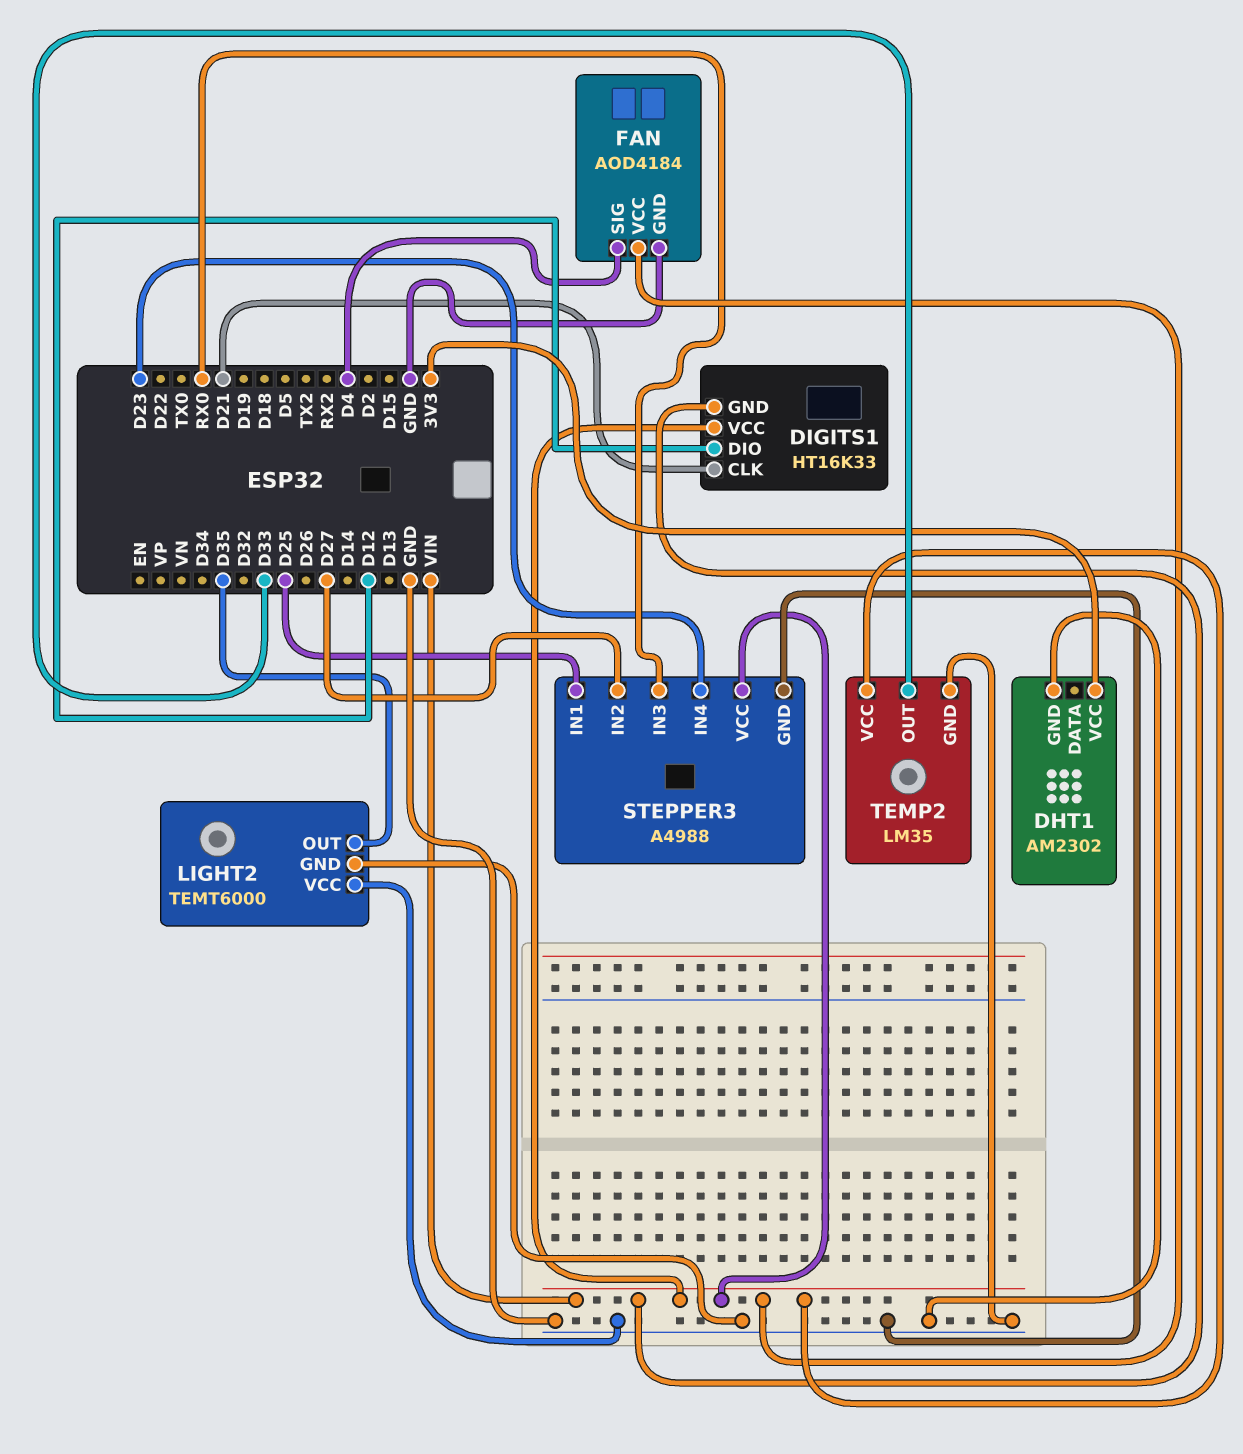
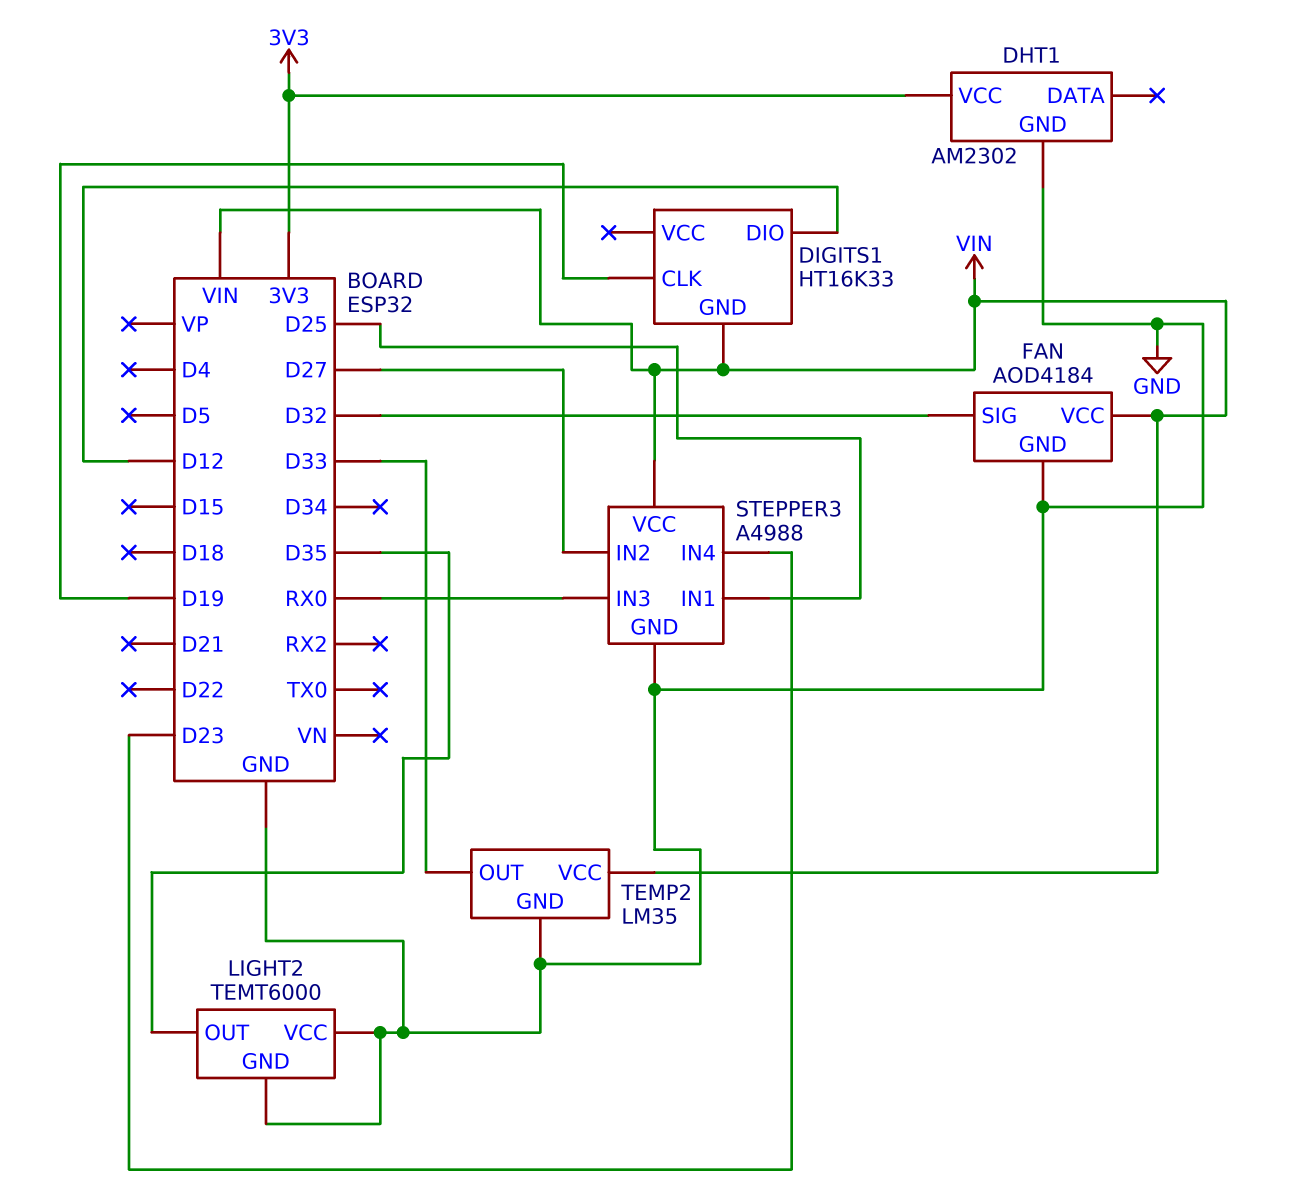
DIGITS1 pin CLK: D21 -> D19
DIGITS1 pin VCC: VIN -> none
FAN pin SIG: D4 -> D32

